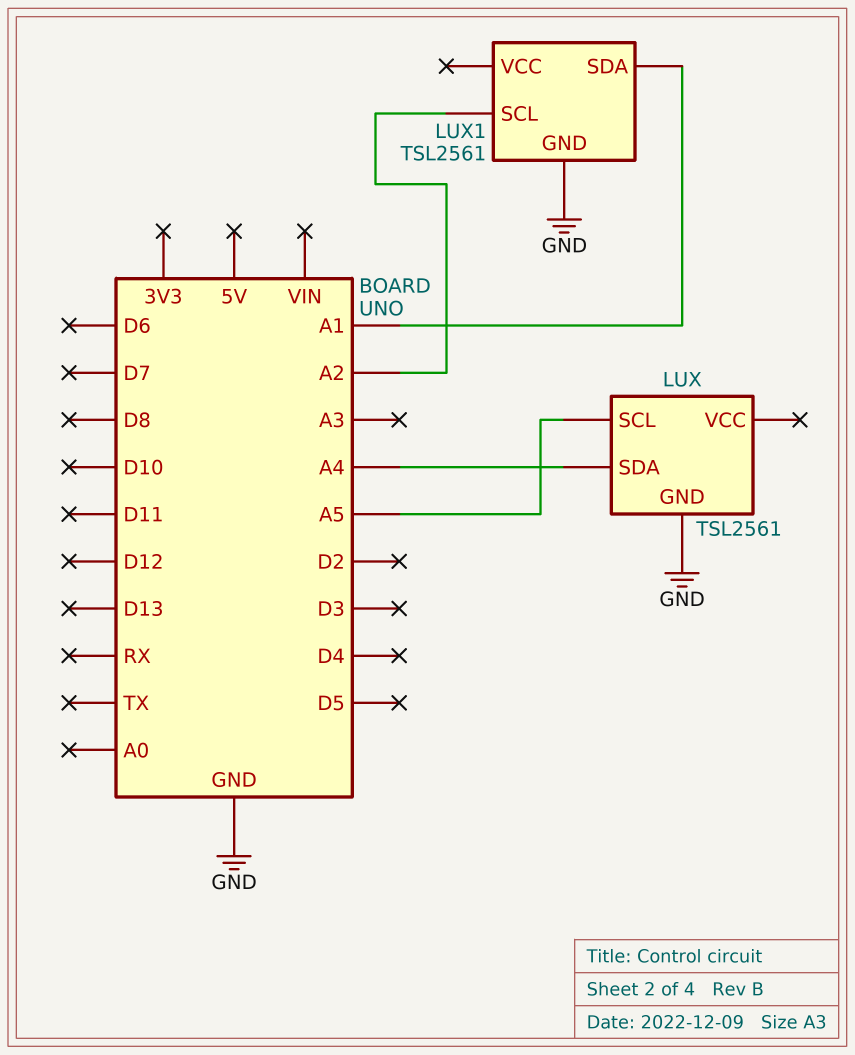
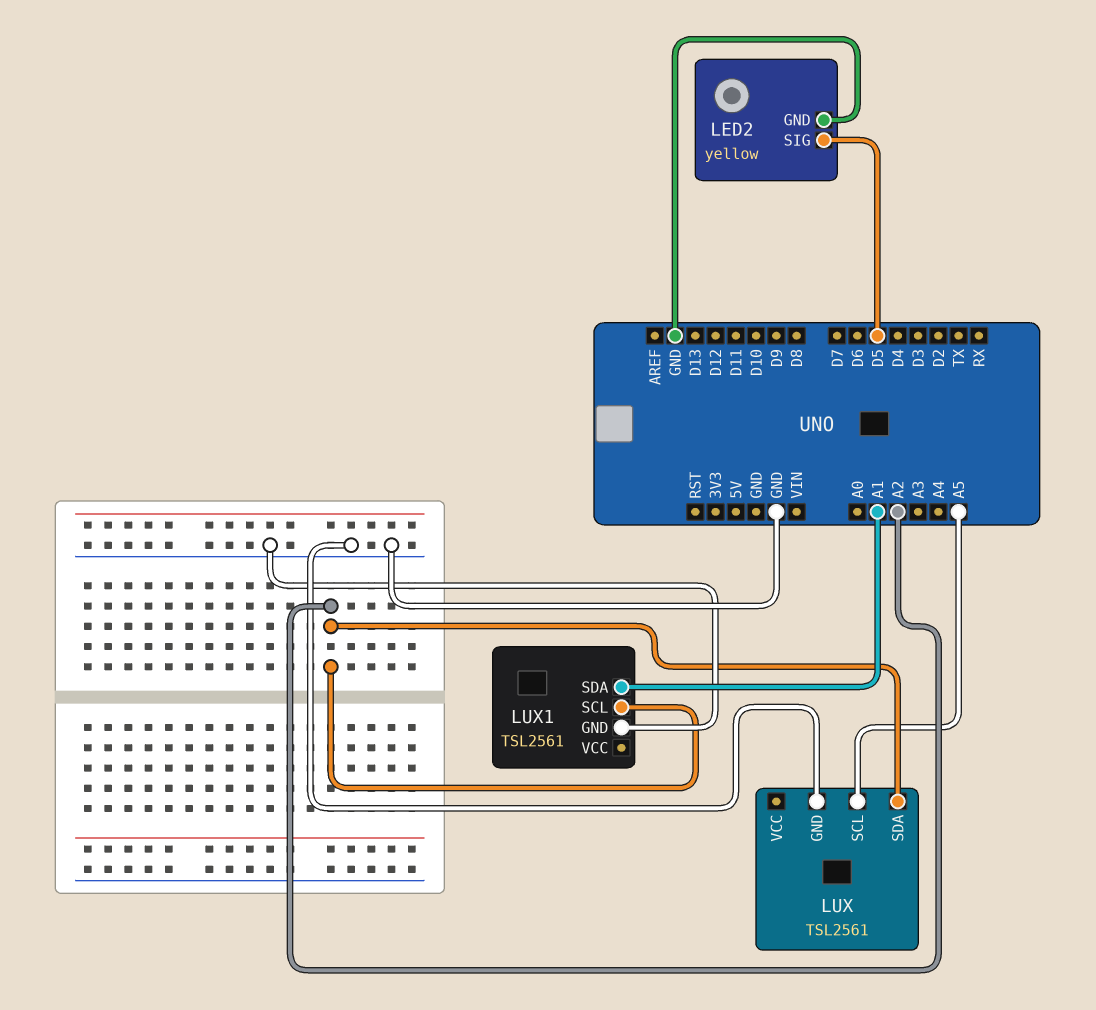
LED2: none -> yellow
LED2 pin GND: none -> GND
LED2 pin SIG: none -> D5
LUX pin SDA: A4 -> A2

